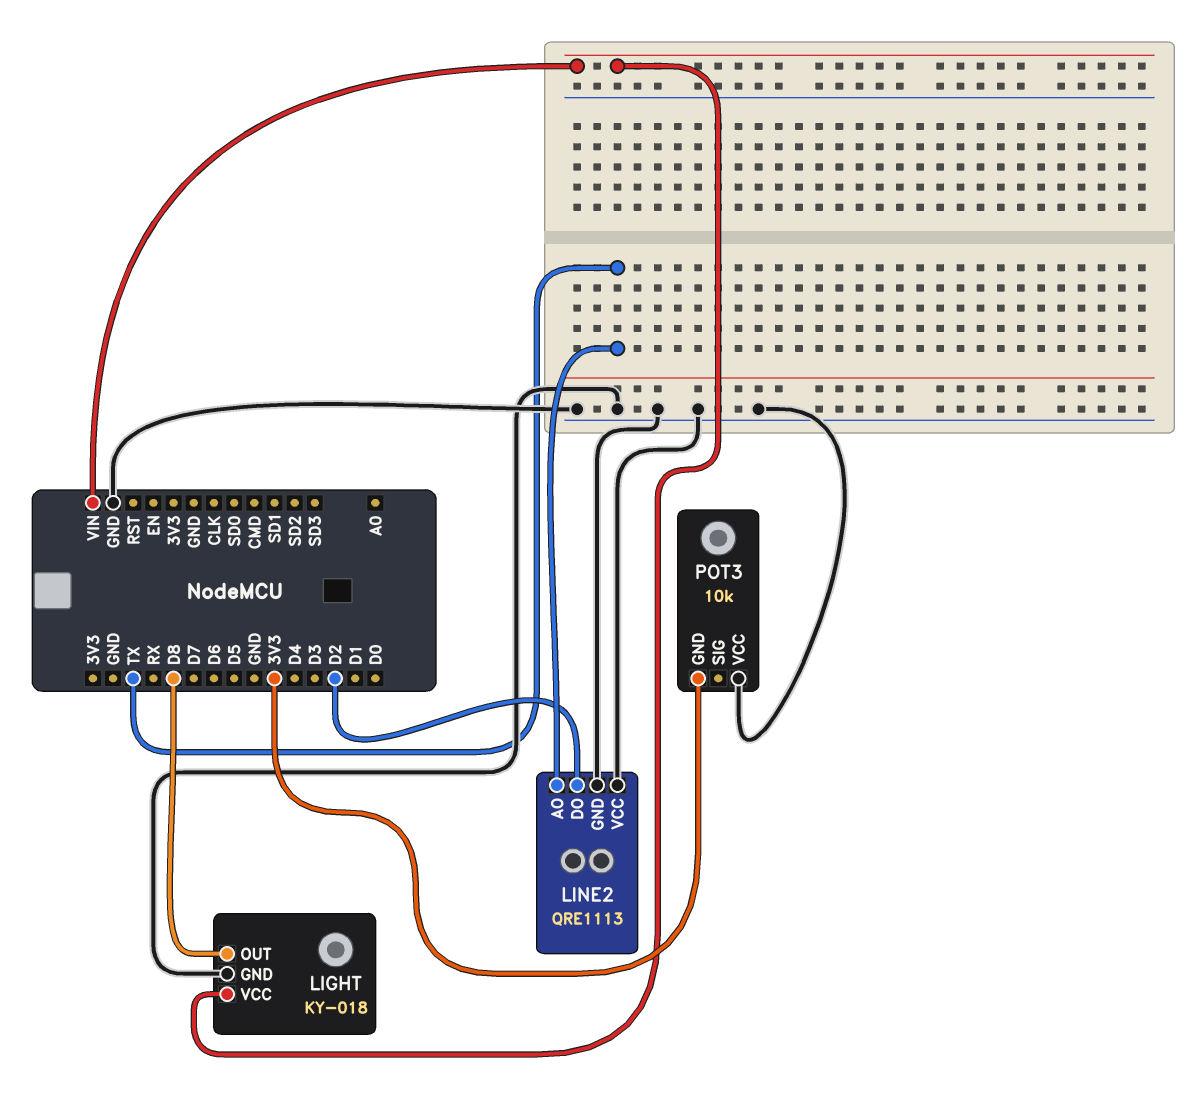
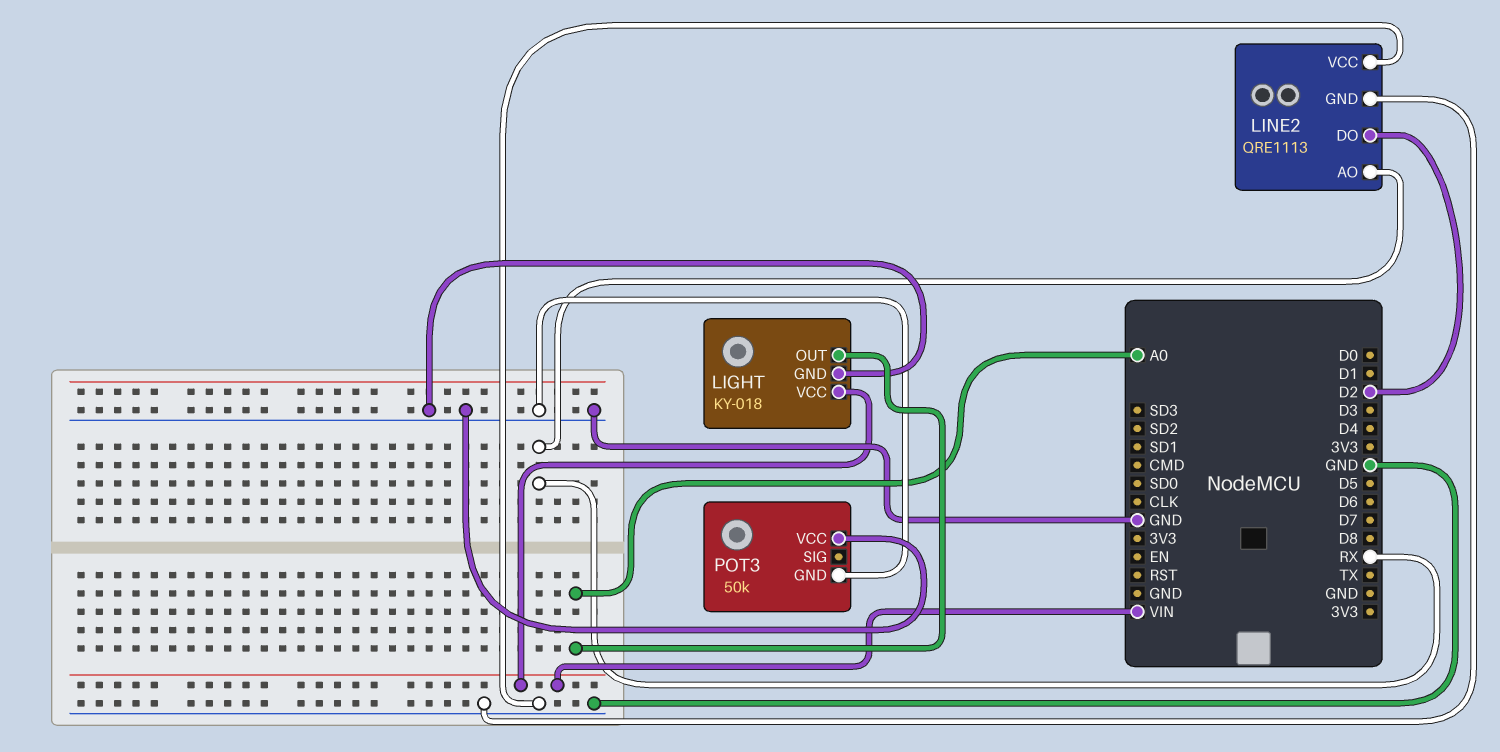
LIGHT pin OUT: D8 -> A0
LINE2 pin AO: TX -> RX
POT3: 10k -> 50k
POT3 pin GND: 3V3 -> GND

